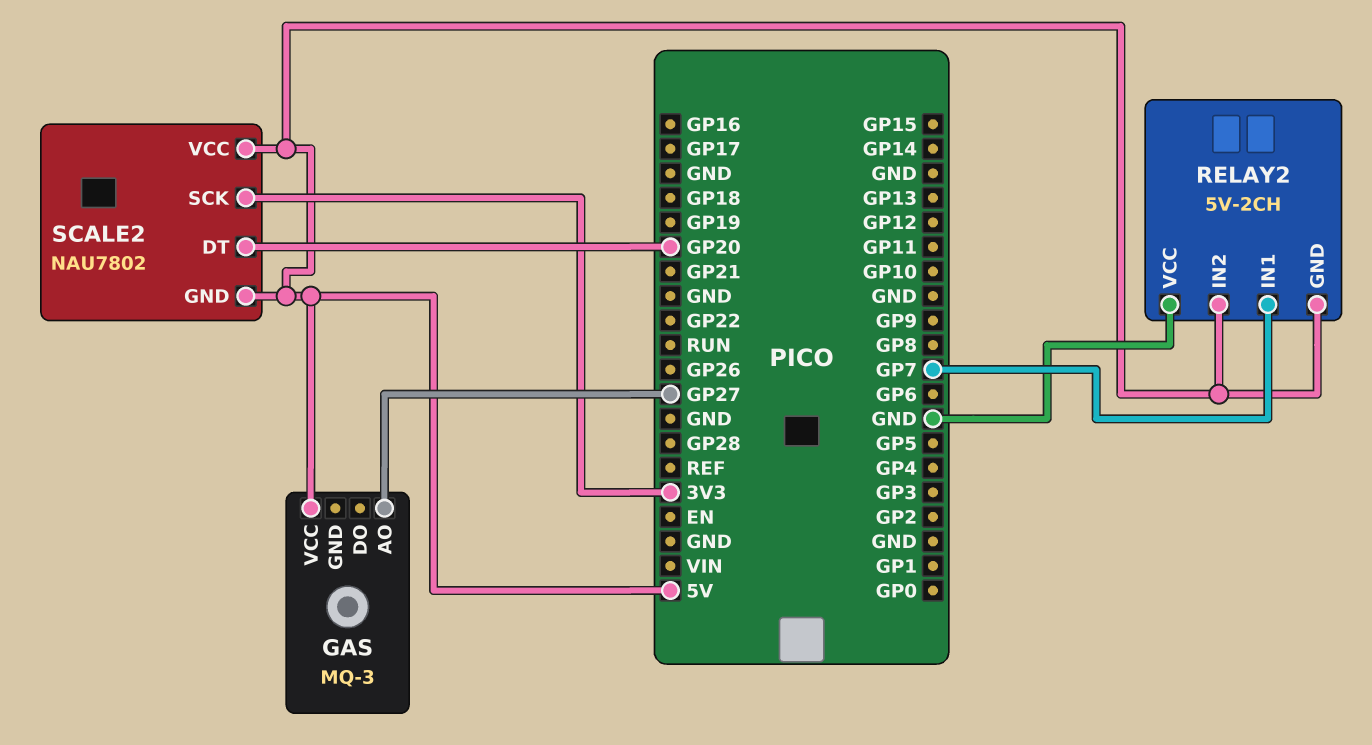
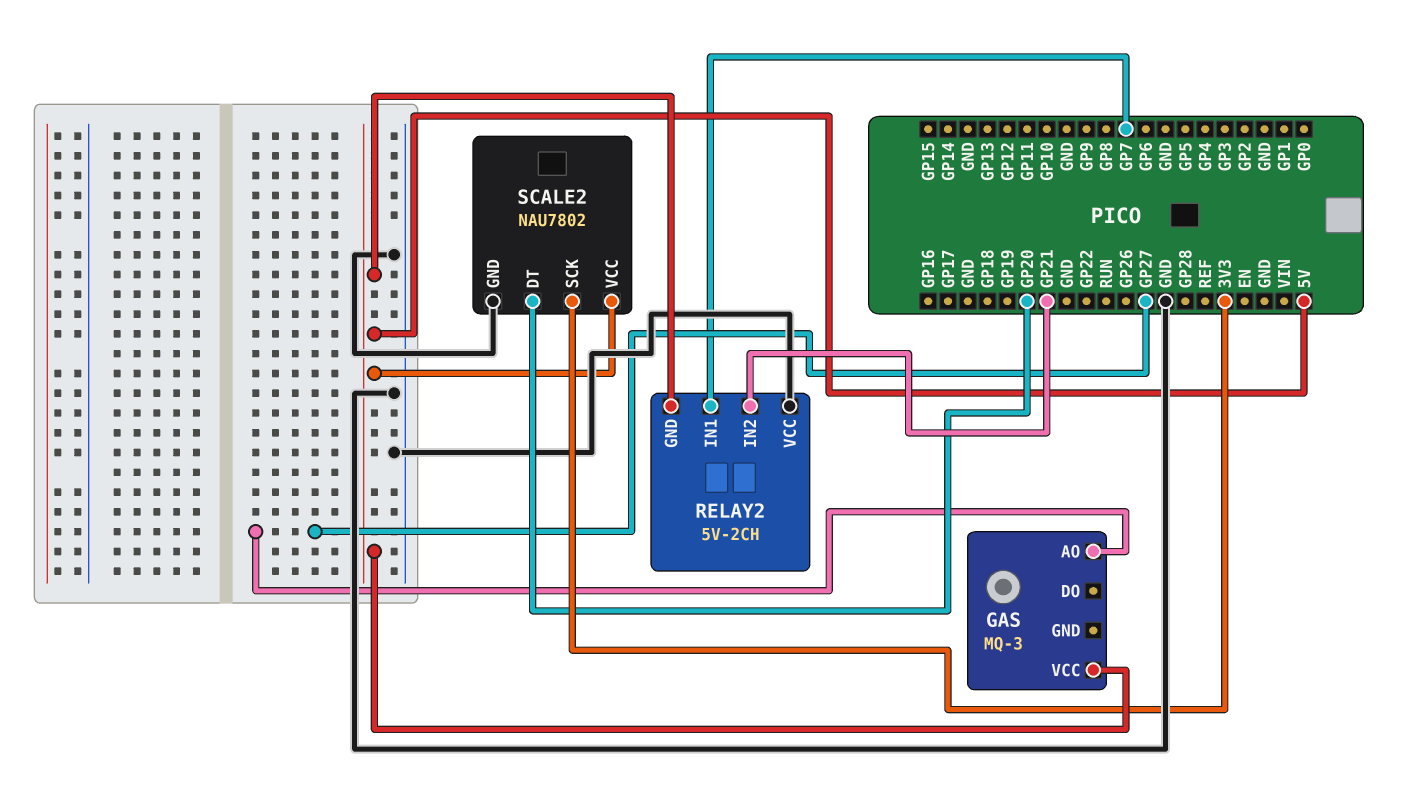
RELAY2 pin IN2: 5V -> GP21
SCALE2 pin GND: 5V -> GND

